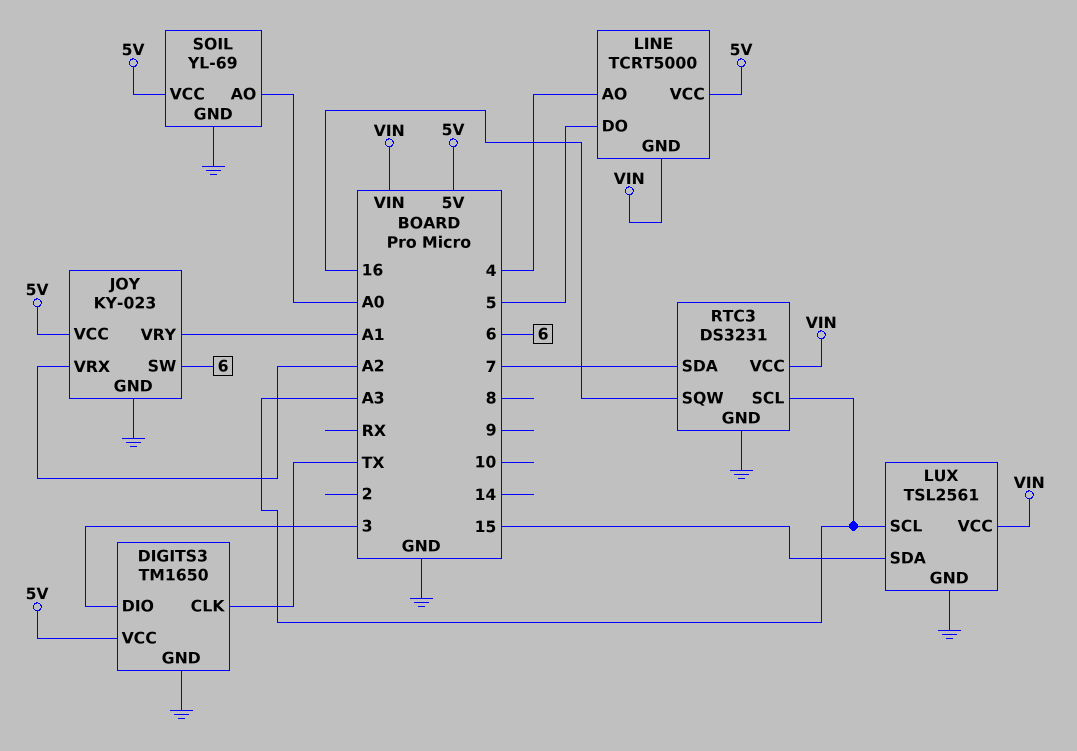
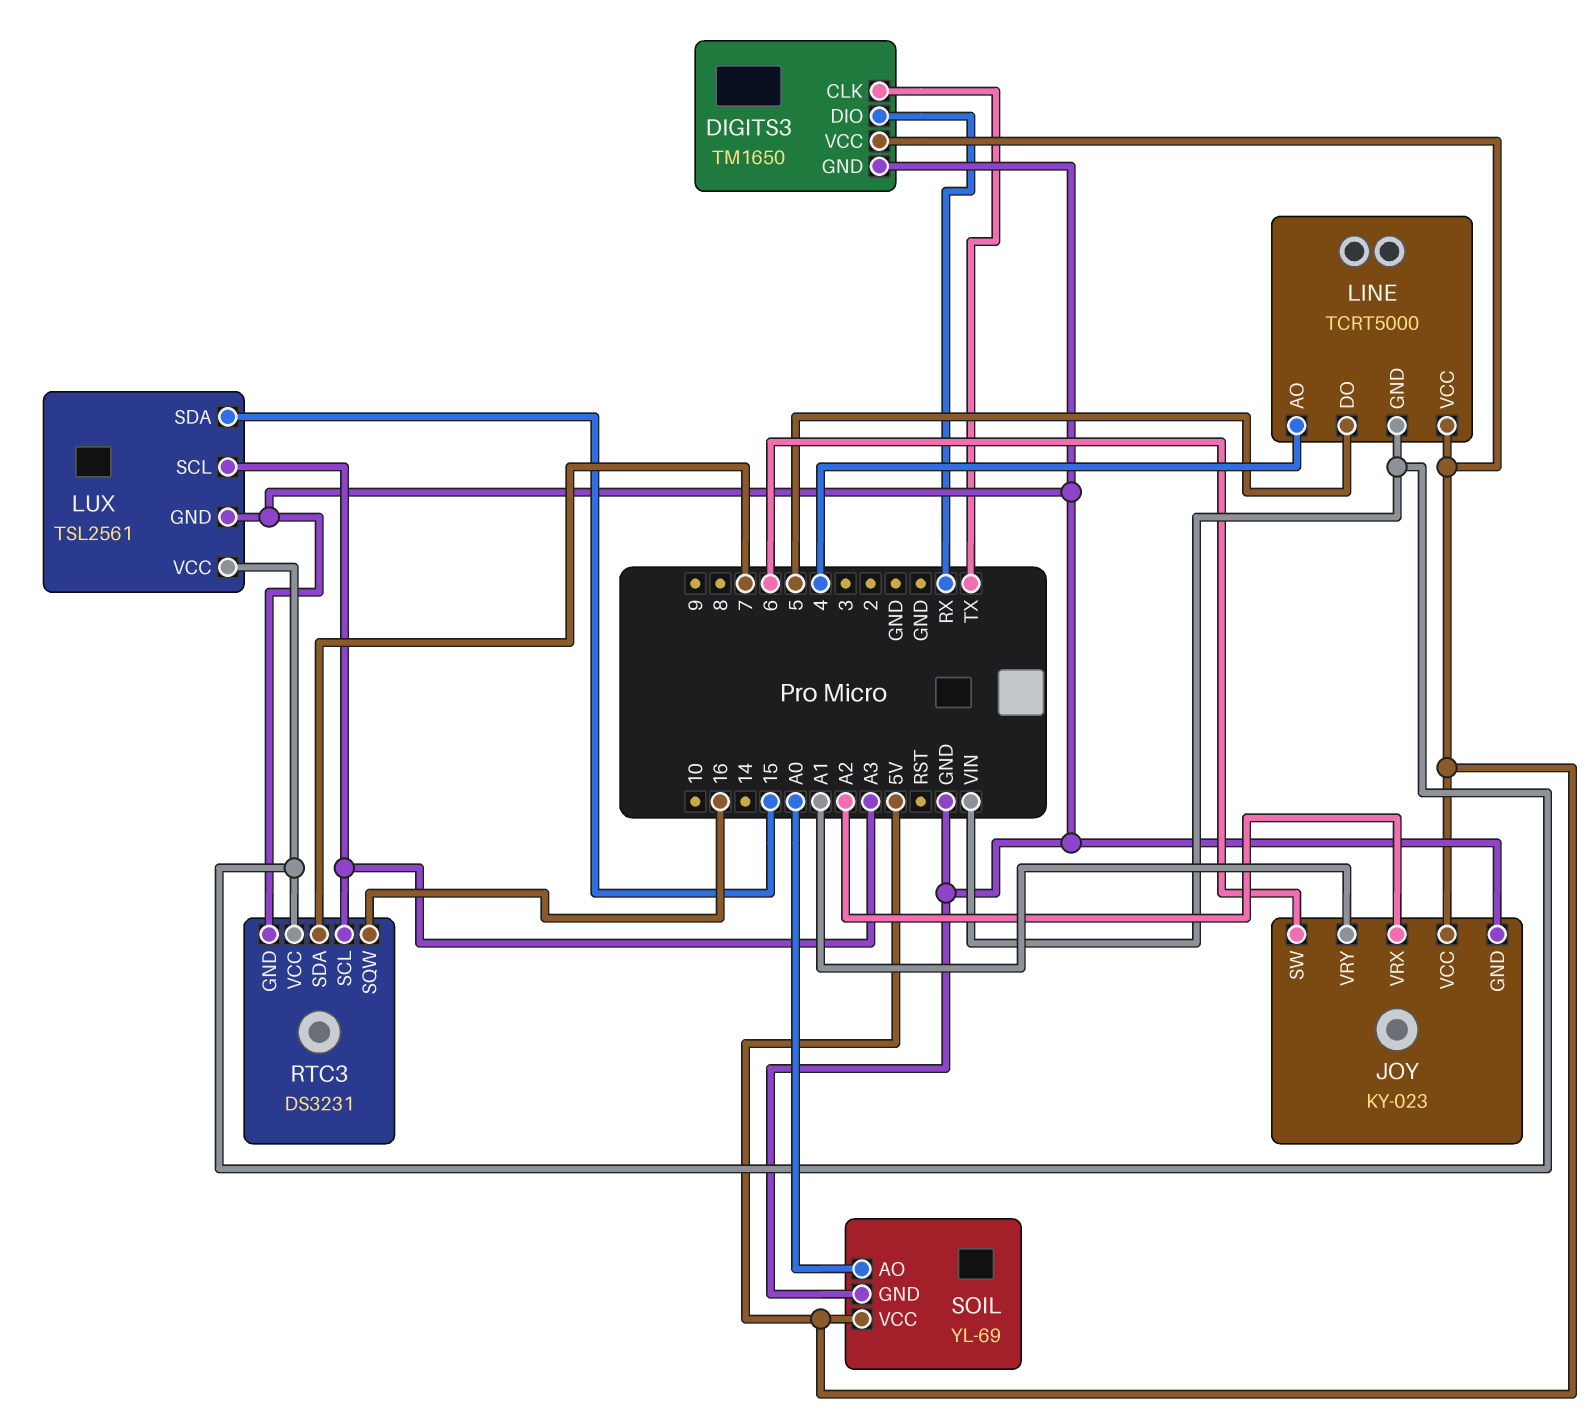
DIGITS3 pin DIO: 3 -> RX

